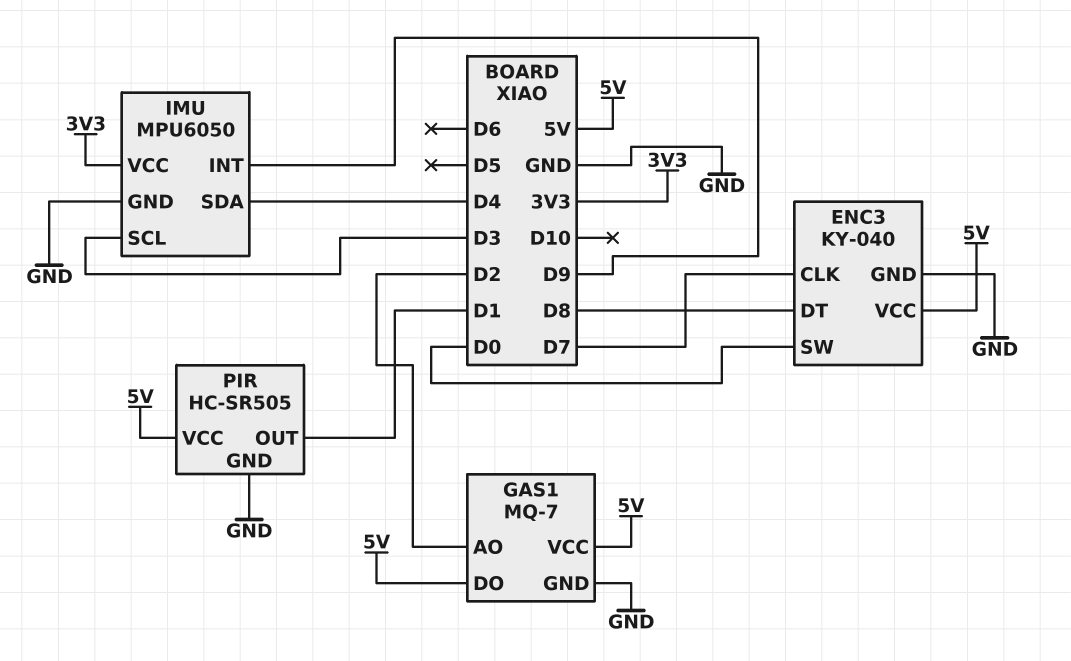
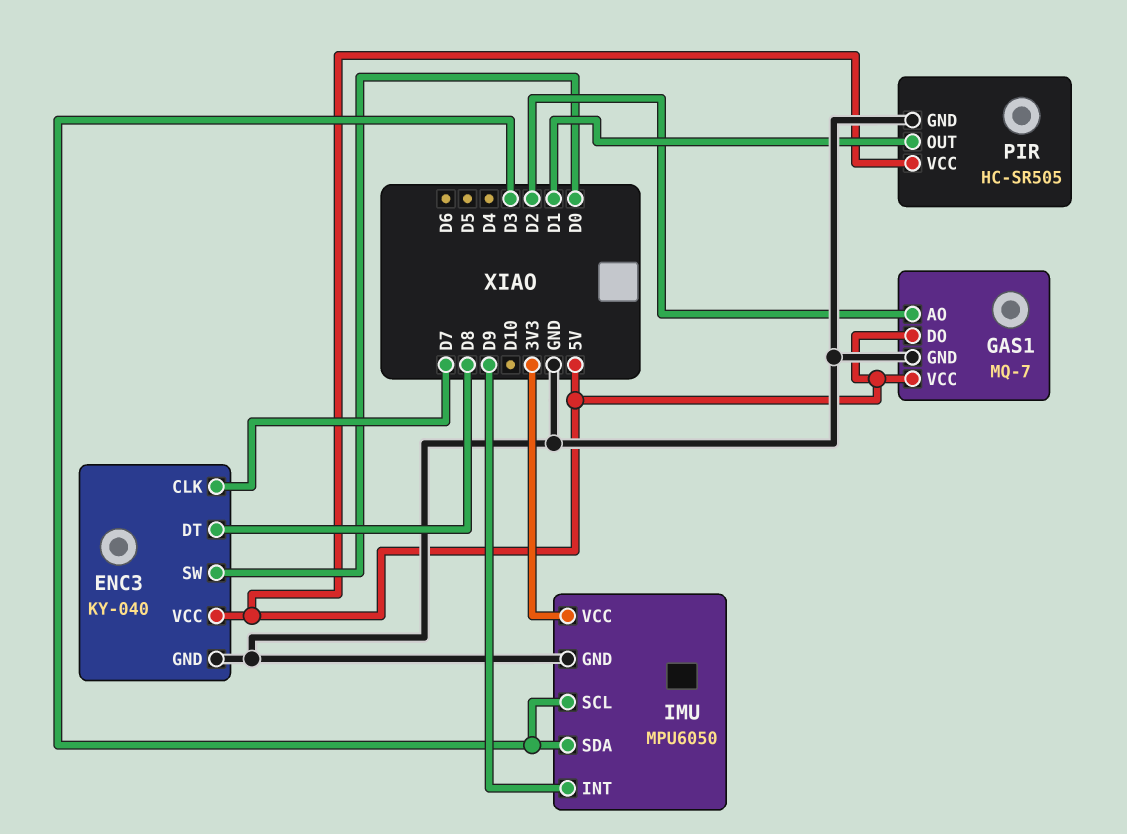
IMU pin SDA: D4 -> D3

